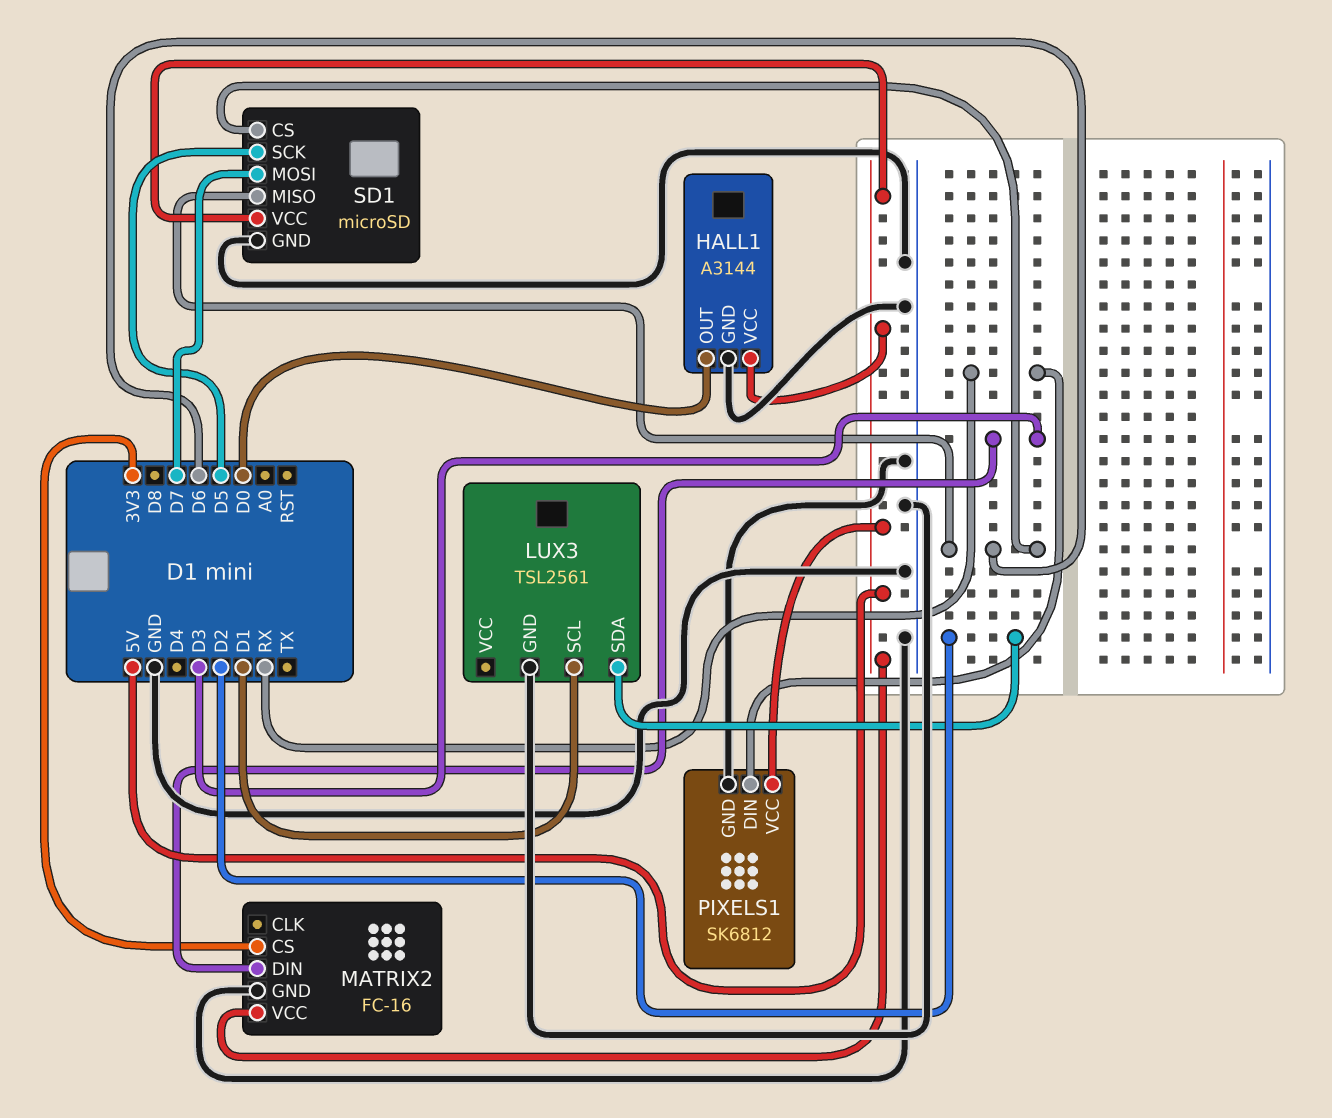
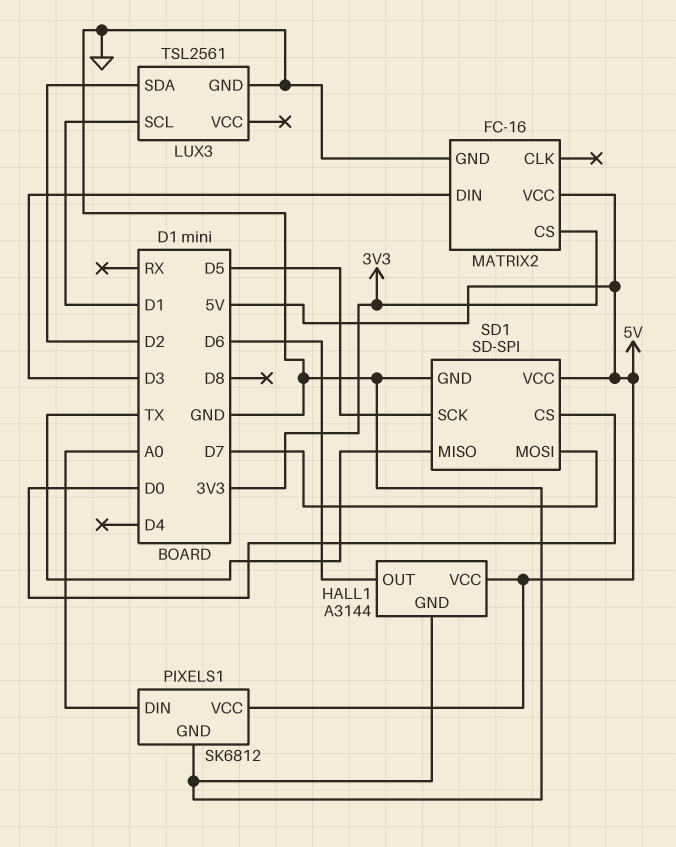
HALL1 pin OUT: D0 -> D6
PIXELS1 pin DIN: RX -> A0
SD1: microSD -> SD-SPI
SD1 pin CS: D6 -> D0
SD1 pin MISO: D6 -> TX

